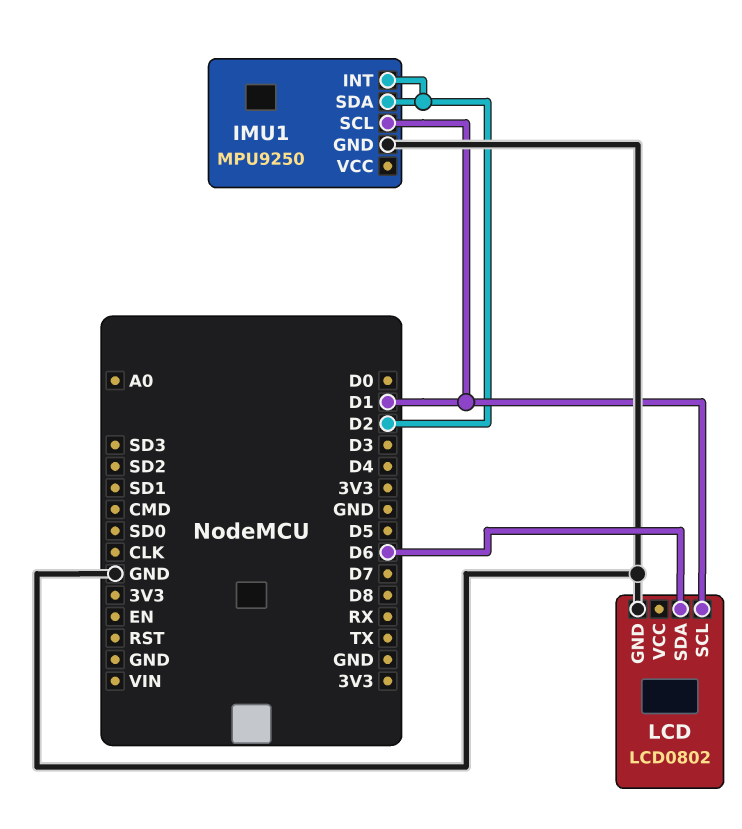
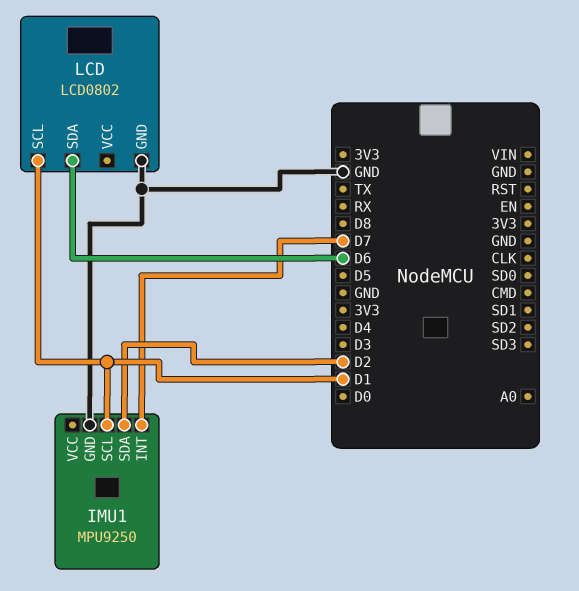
IMU1 pin INT: D2 -> D7

